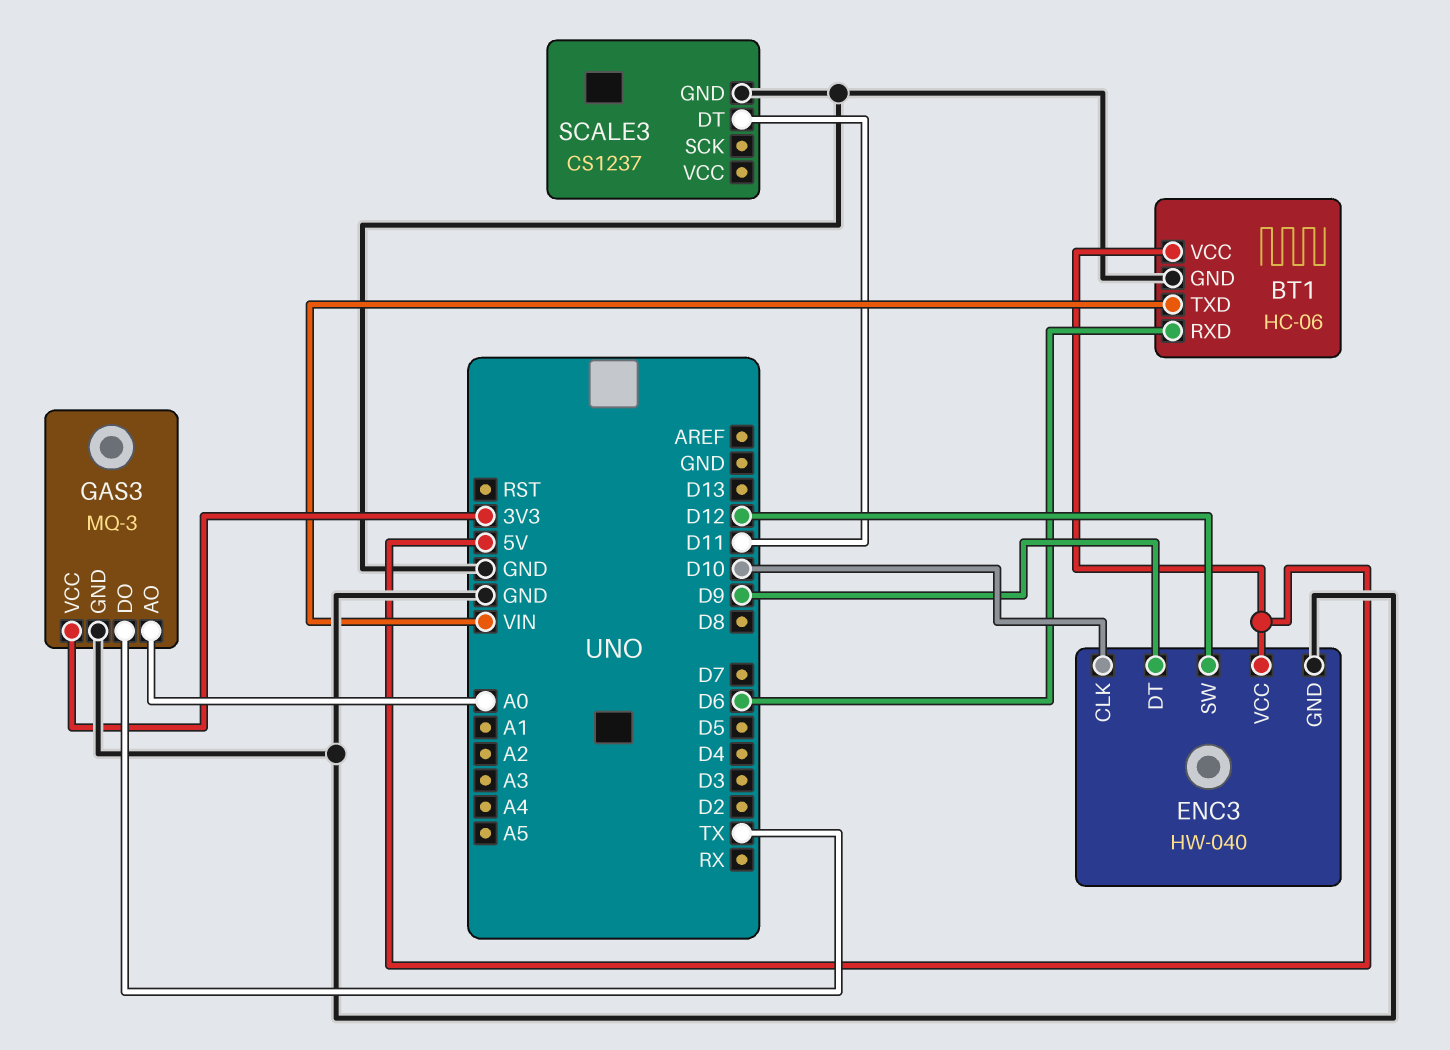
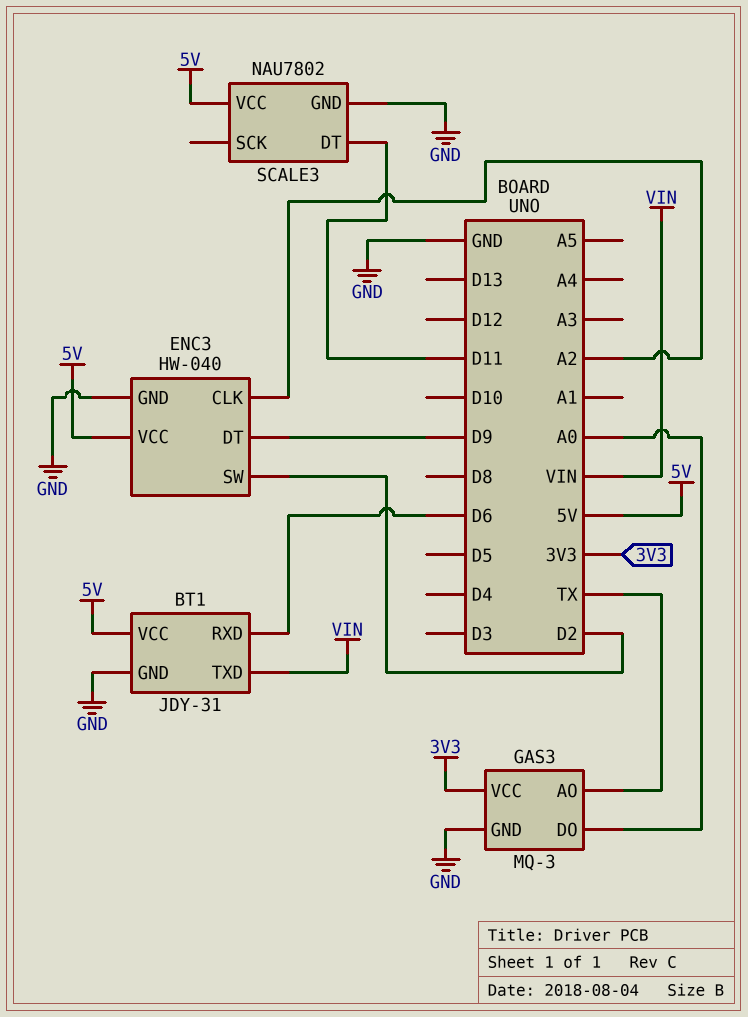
BT1: HC-06 -> JDY-31
ENC3 pin CLK: D10 -> A2
ENC3 pin SW: D12 -> D2
GAS3 pin AO: A0 -> TX
GAS3 pin DO: TX -> A0
SCALE3: CS1237 -> NAU7802
SCALE3 pin VCC: none -> 5V

